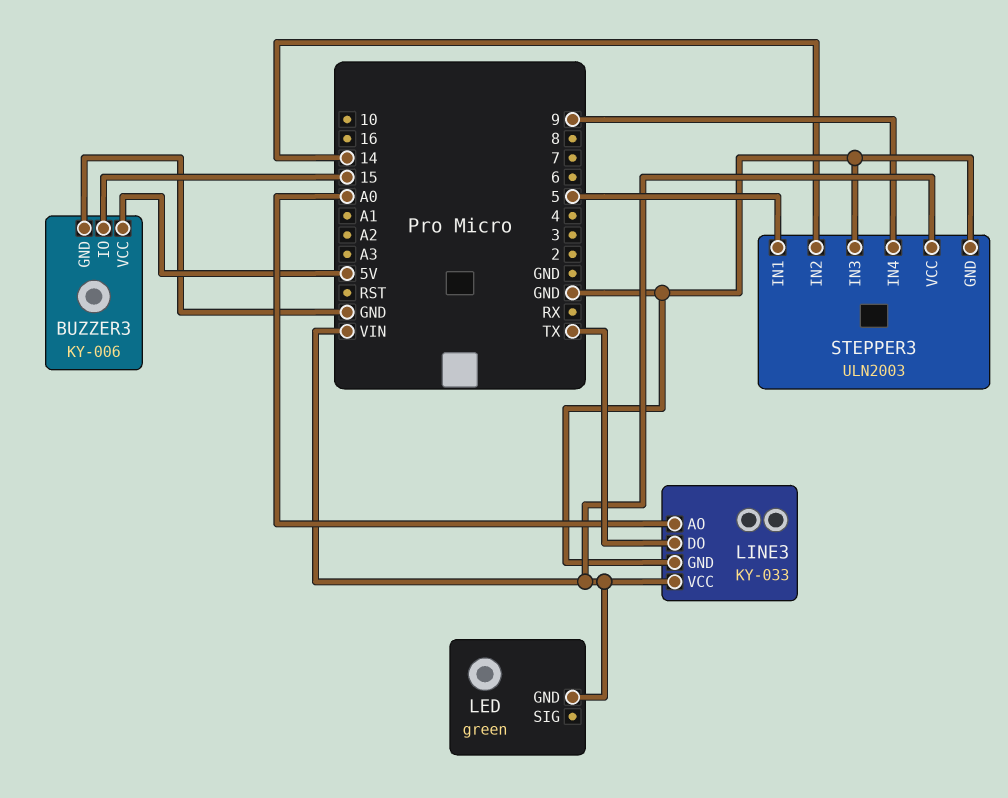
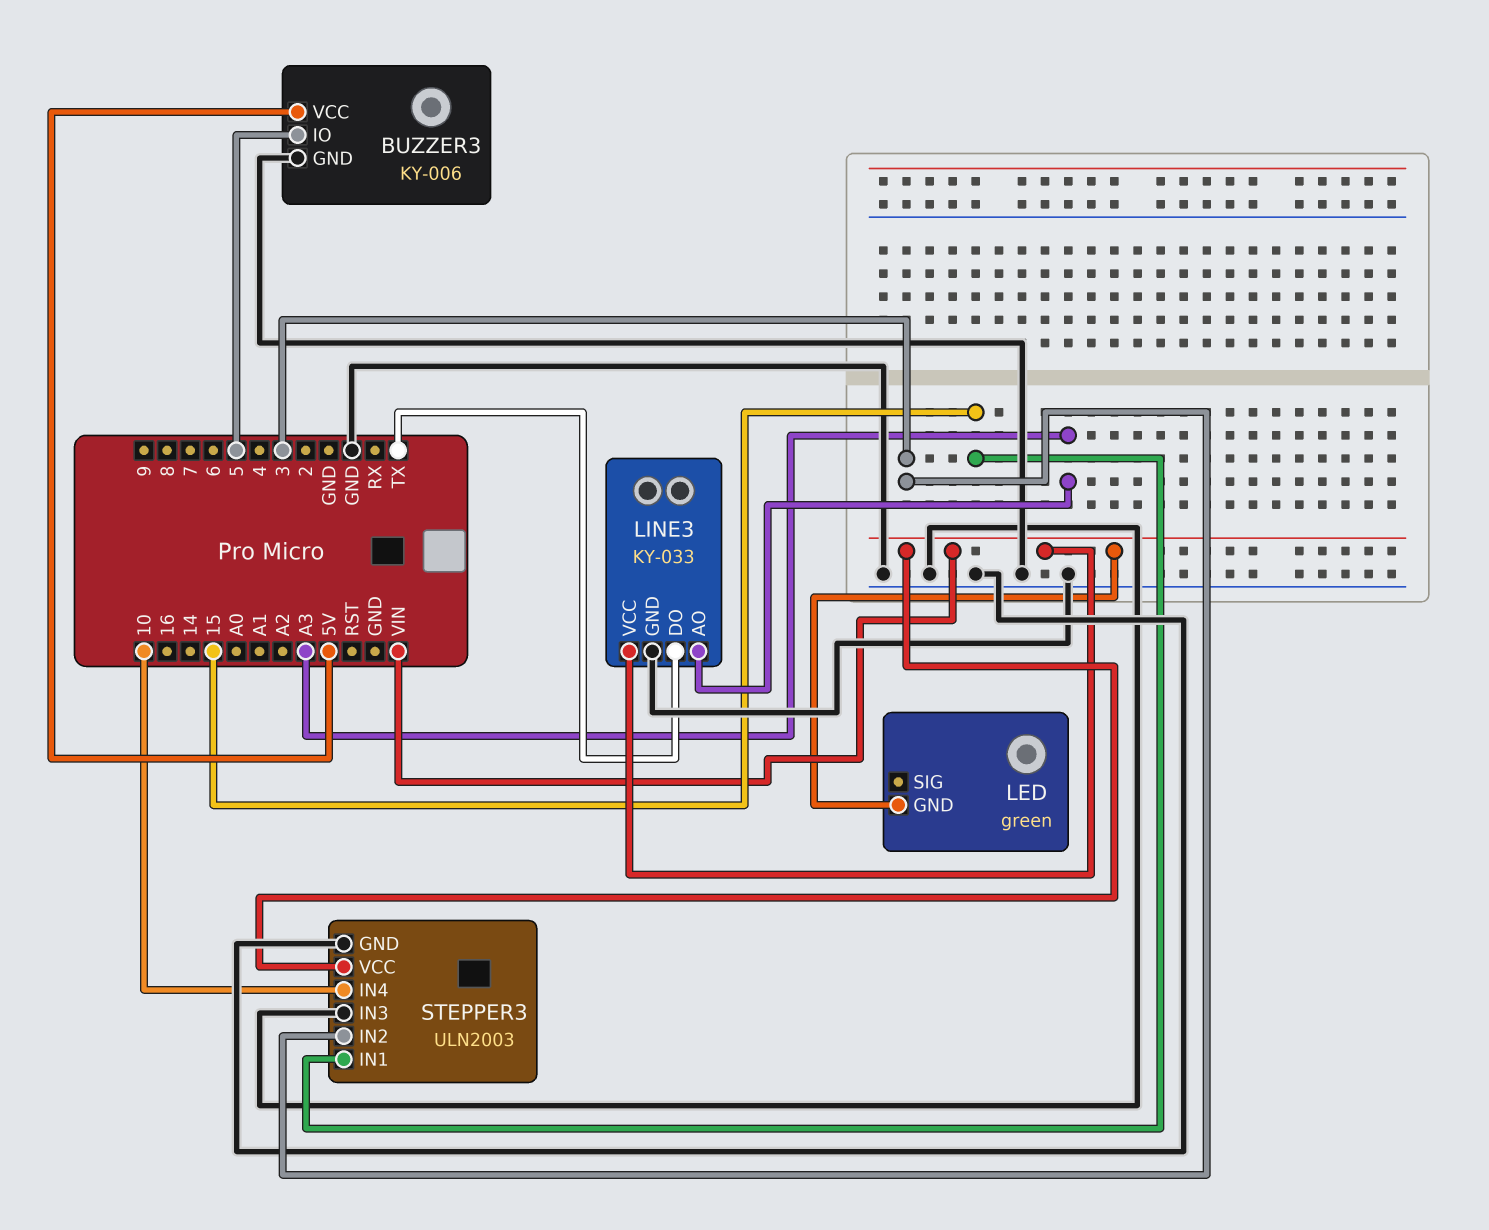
BUZZER3 pin IO: 15 -> 5
LINE3 pin AO: A0 -> A3
STEPPER3 pin IN1: 5 -> 15
STEPPER3 pin IN2: 14 -> 3
STEPPER3 pin IN4: 9 -> 10

